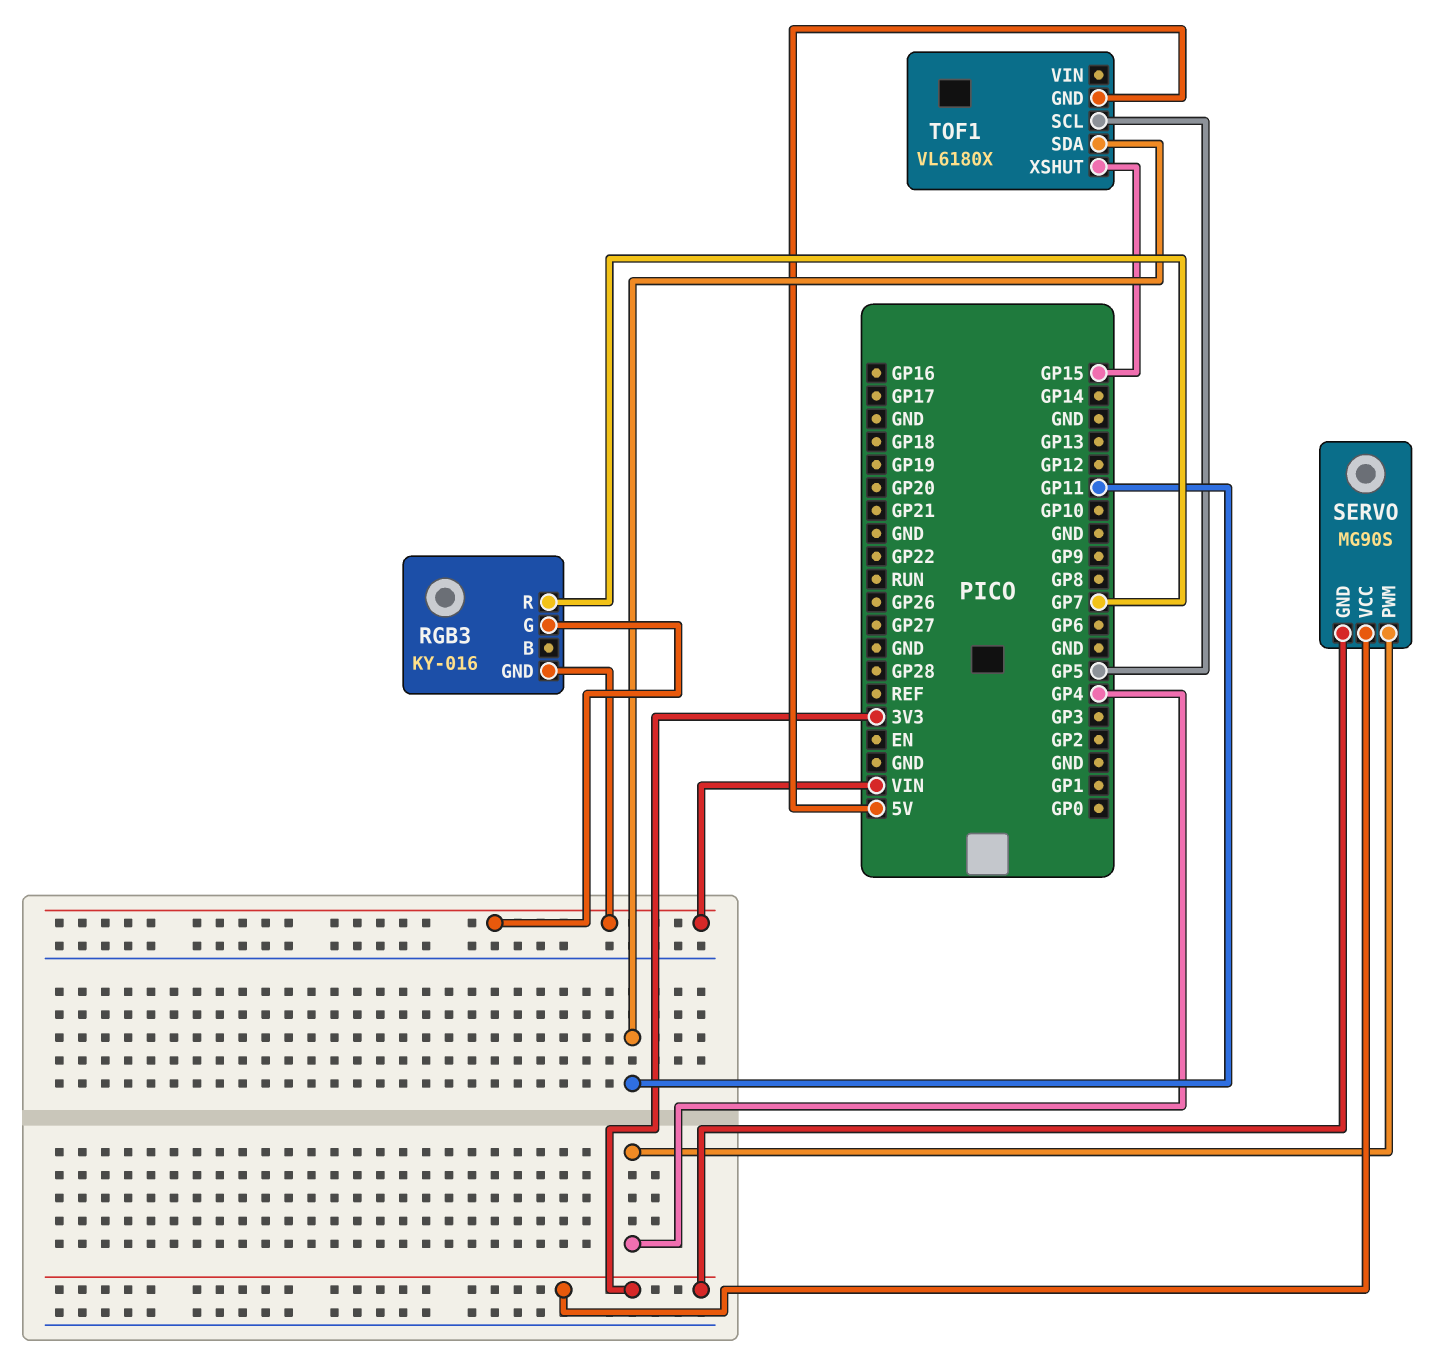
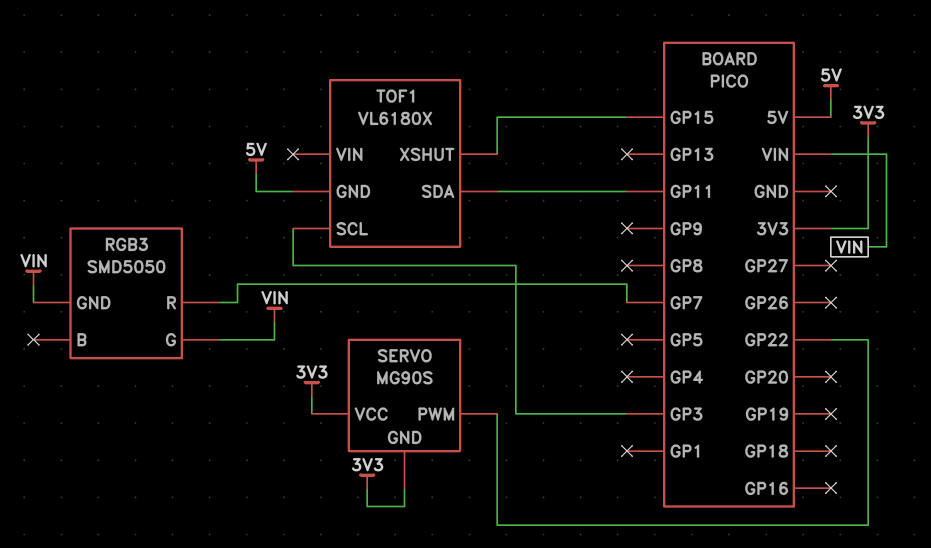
RGB3: KY-016 -> SMD5050
SERVO pin PWM: GP4 -> GP22
TOF1 pin SCL: GP5 -> GP3

